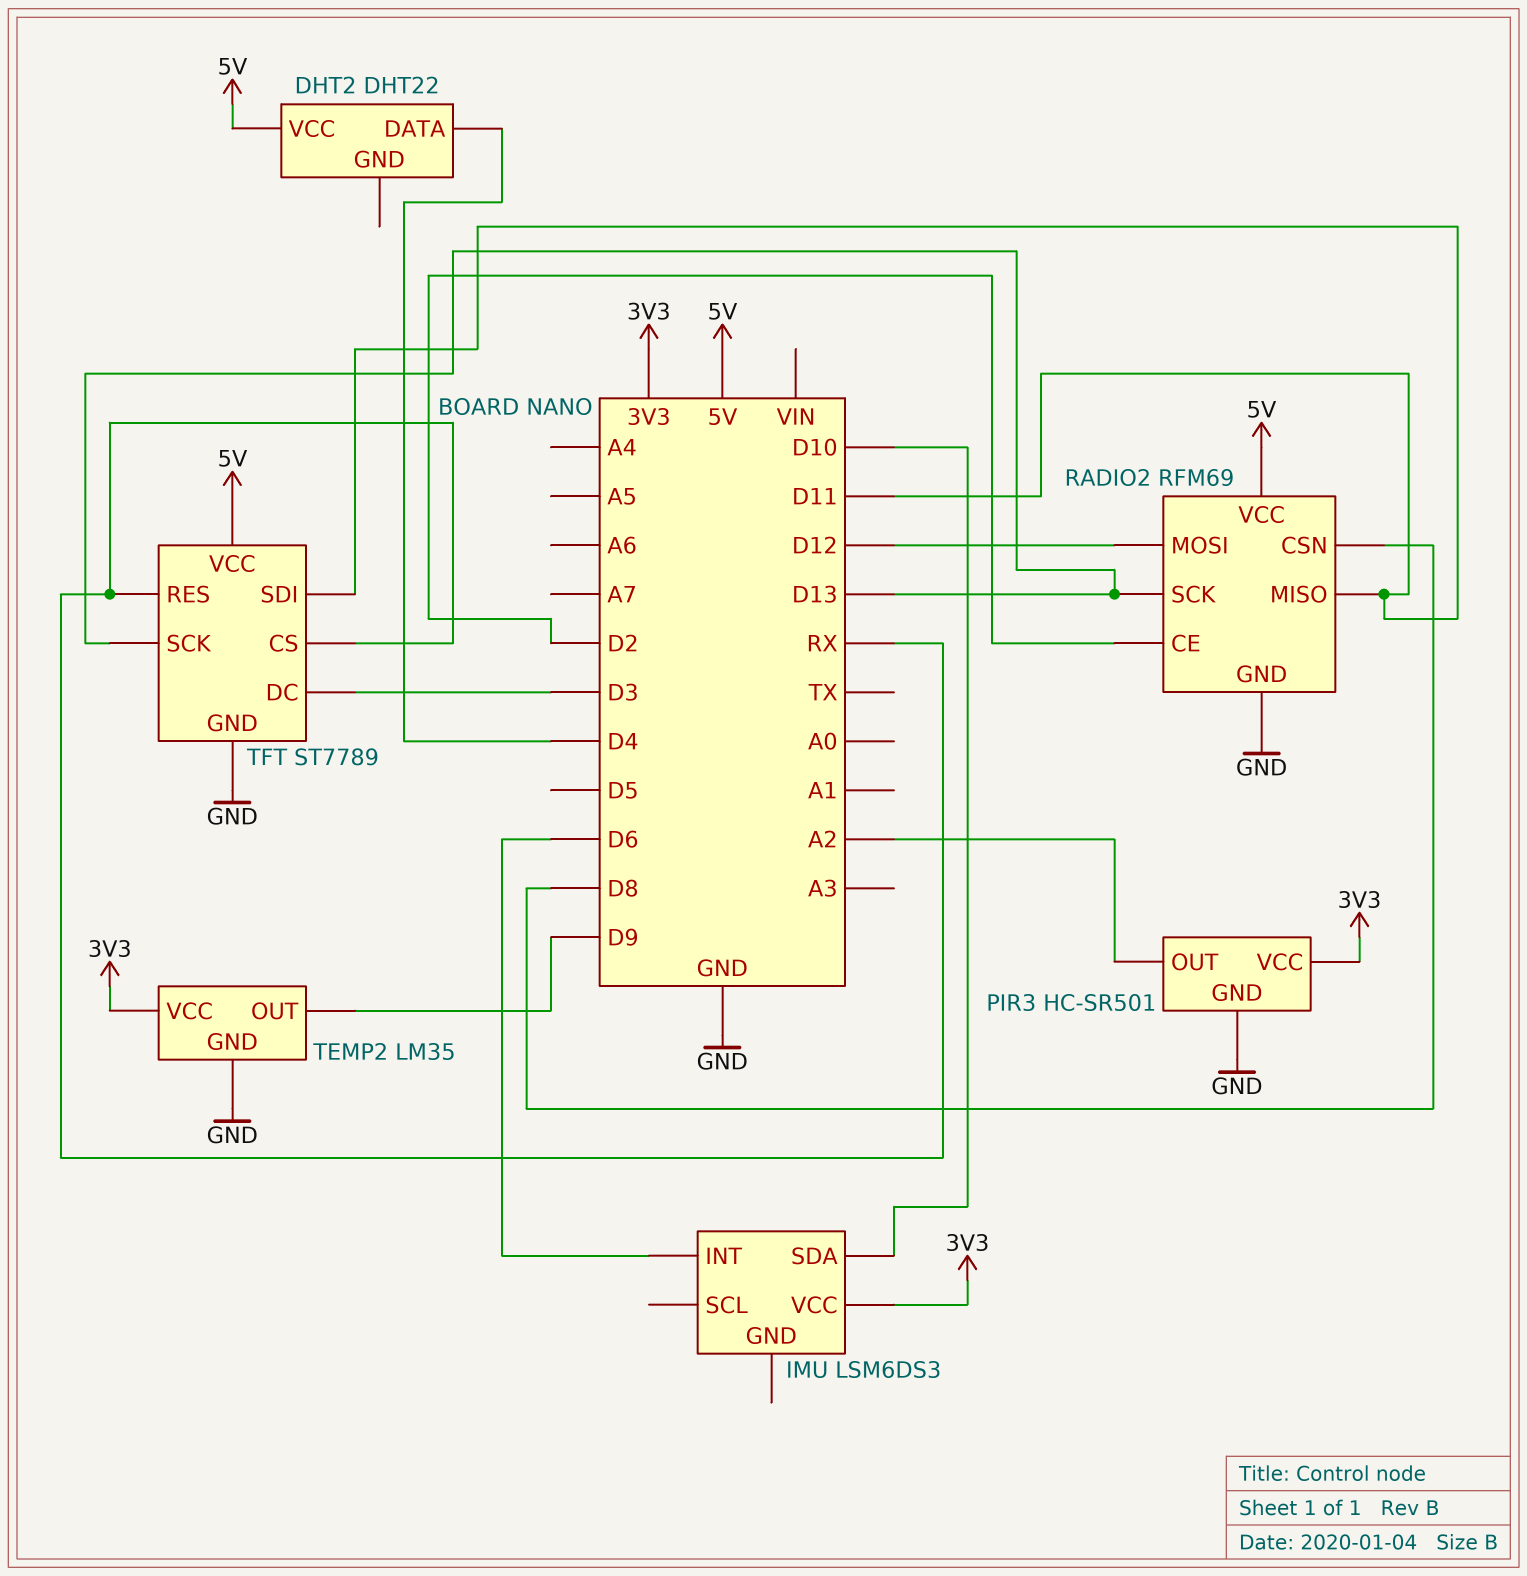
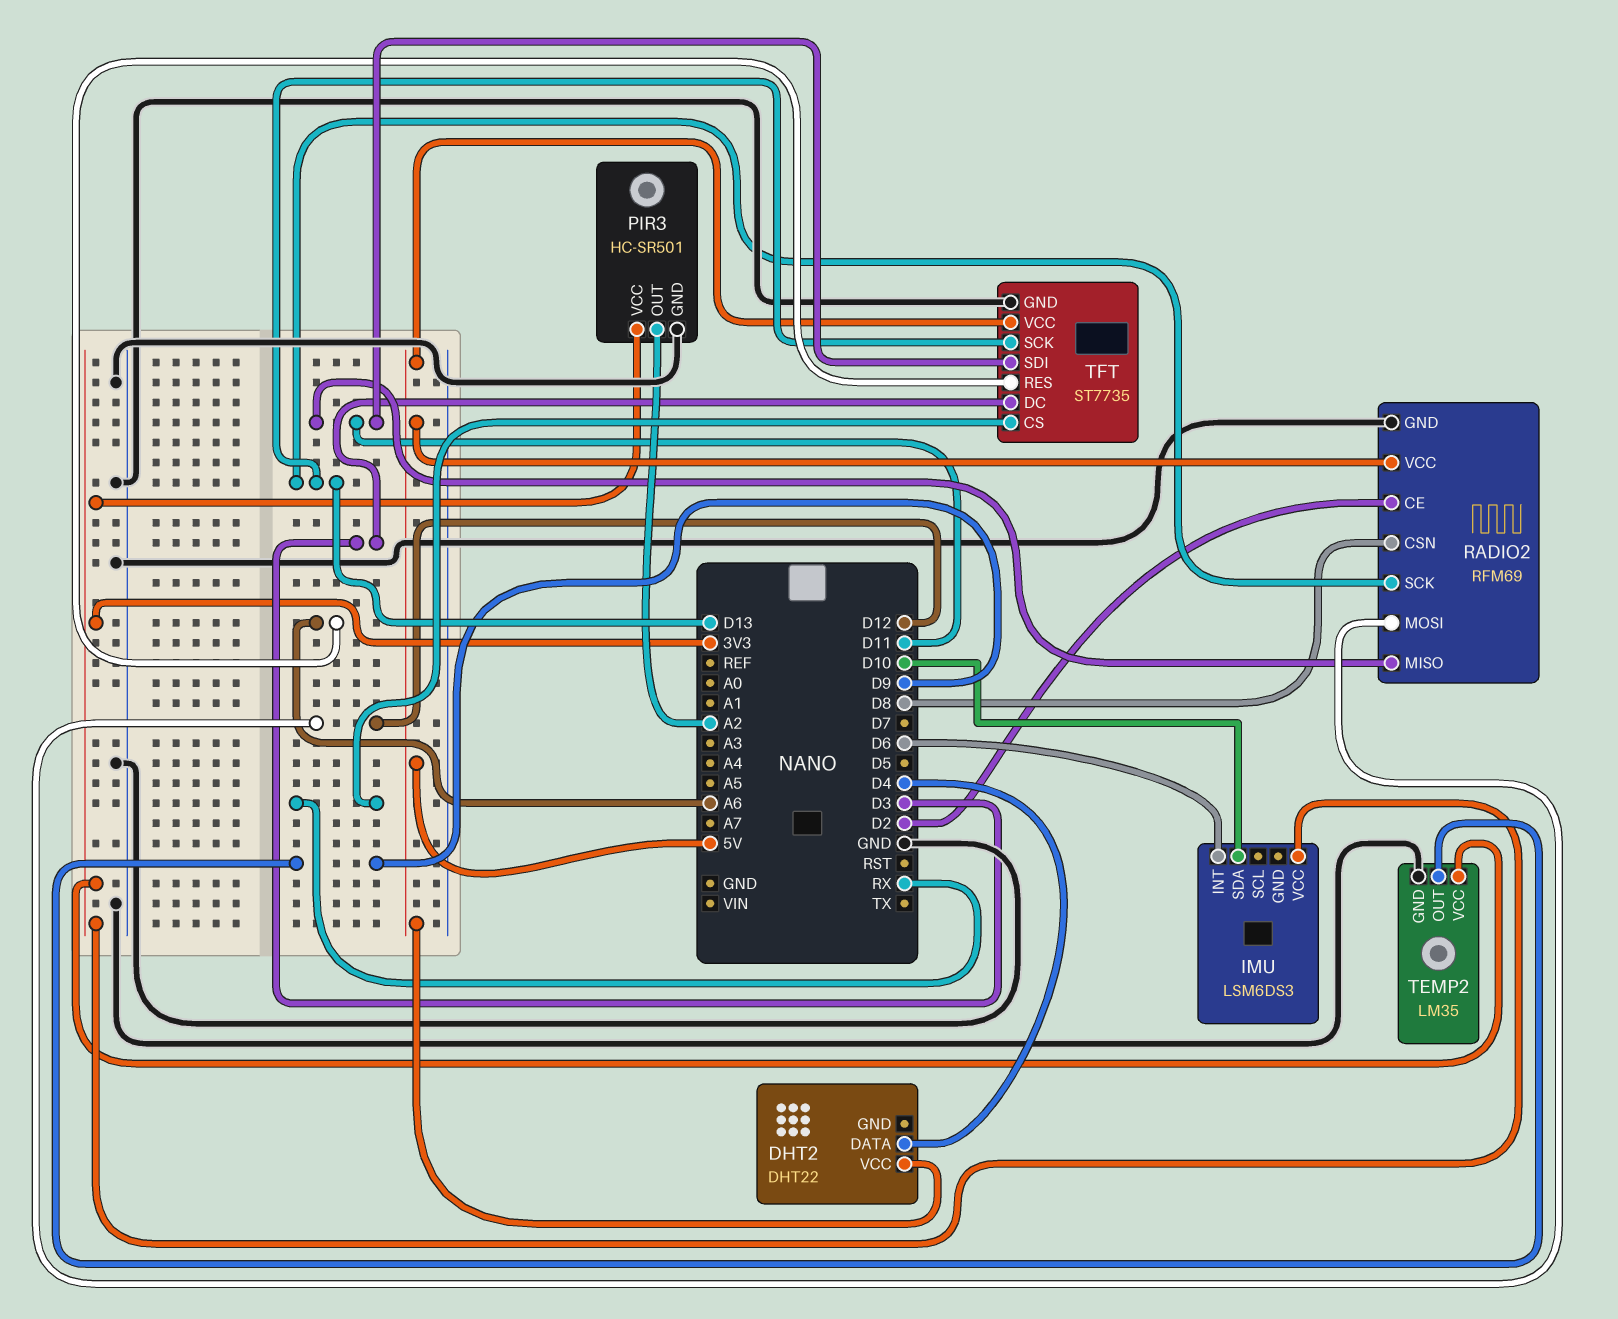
TFT: ST7789 -> ST7735
TFT pin RES: RX -> A6

